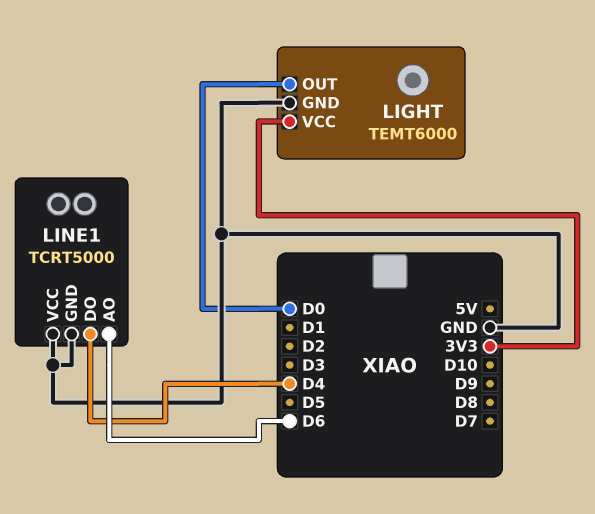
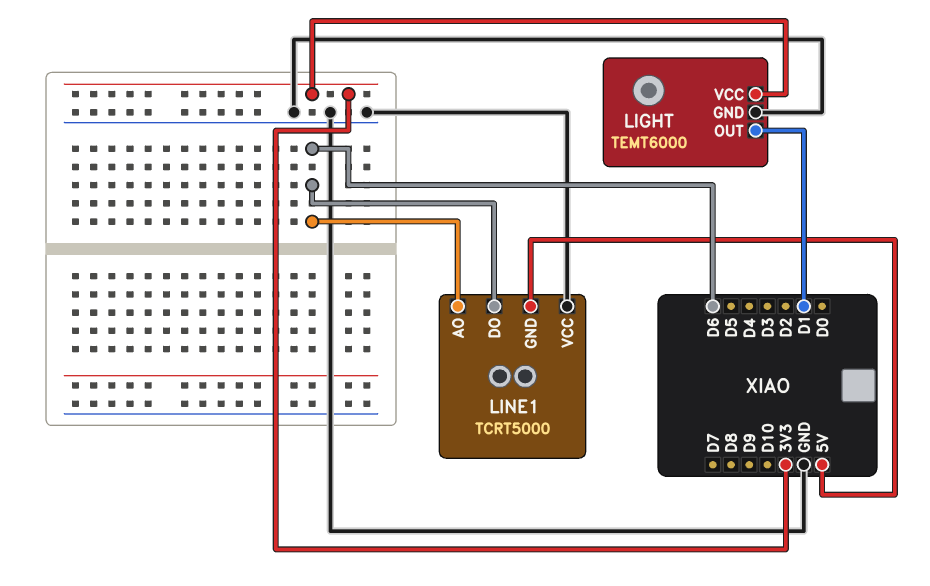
LIGHT pin OUT: D0 -> D1
LINE1 pin DO: D4 -> D6
LINE1 pin GND: GND -> 5V

